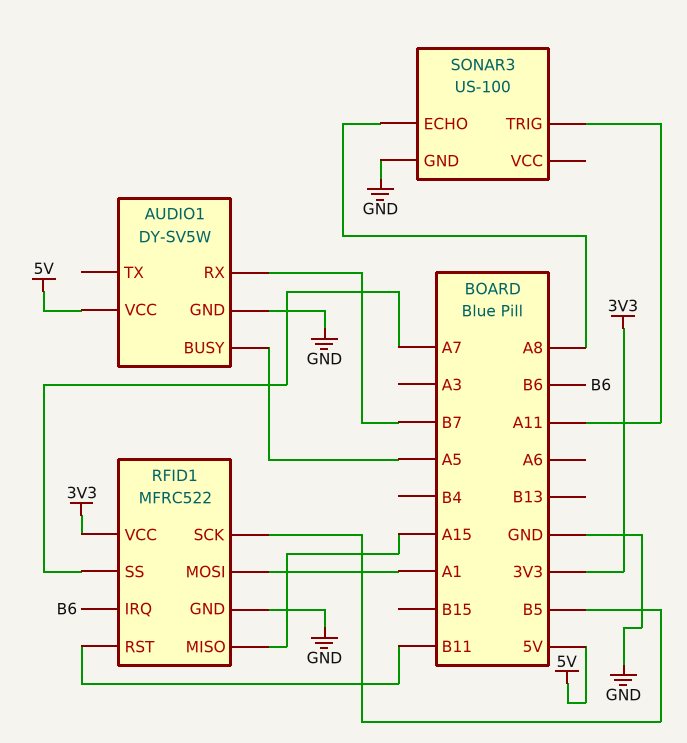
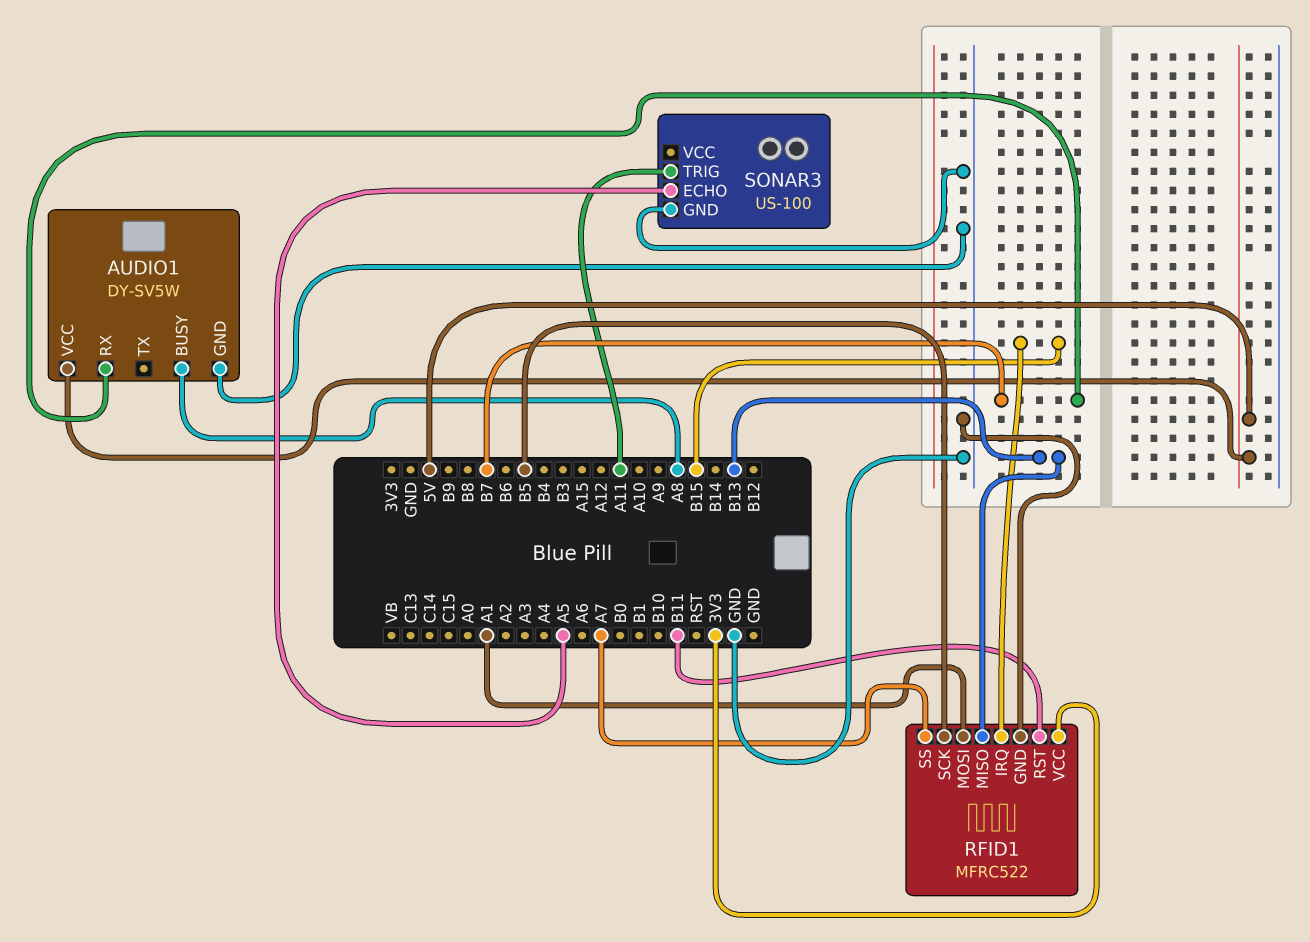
AUDIO1 pin BUSY: A5 -> A8
RFID1 pin IRQ: B6 -> B15
RFID1 pin MISO: A15 -> B13
SONAR3 pin ECHO: A8 -> A5

